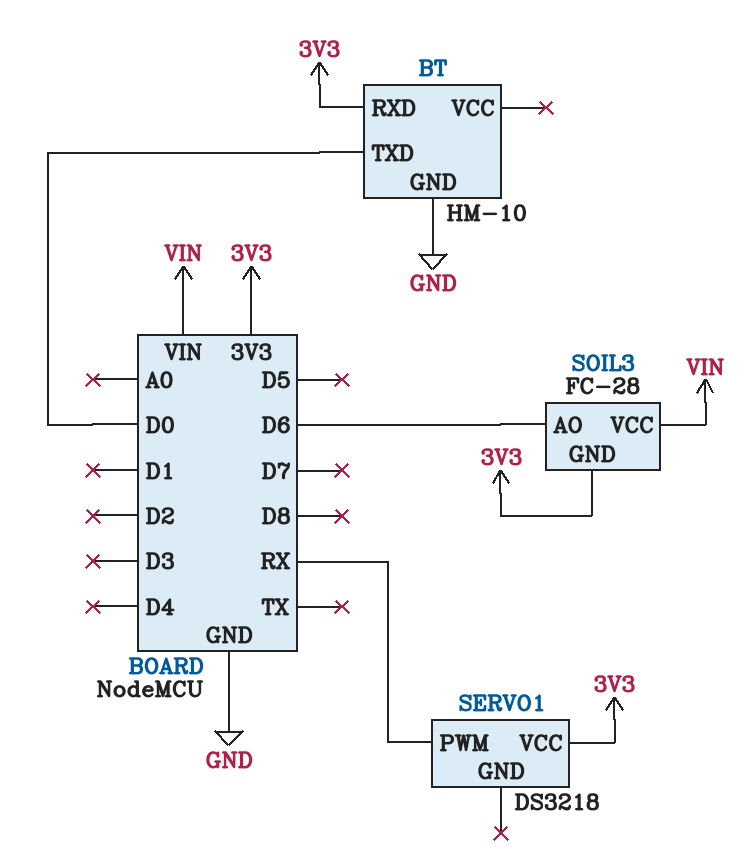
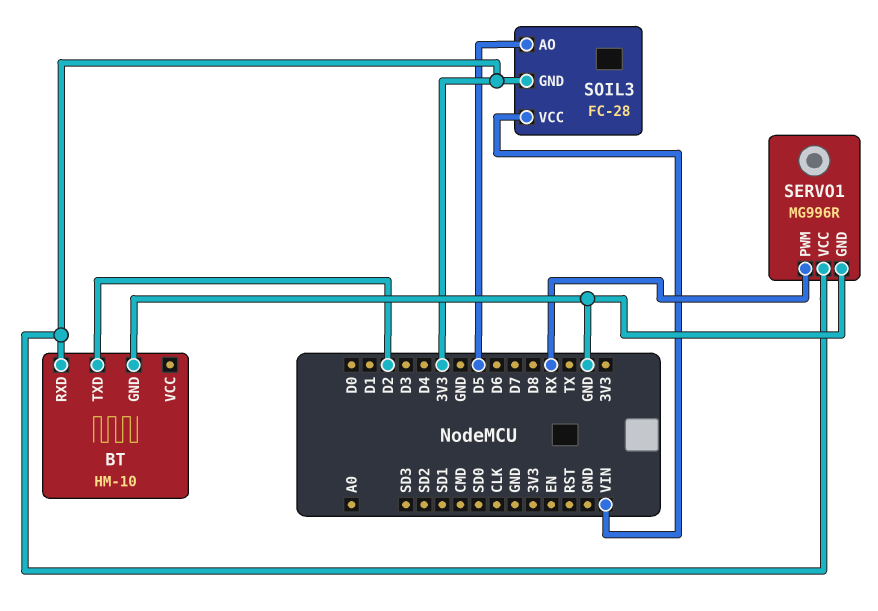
BT pin TXD: D0 -> D2
SERVO1: DS3218 -> MG996R
SERVO1 pin GND: none -> GND
SOIL3 pin AO: D6 -> D5

